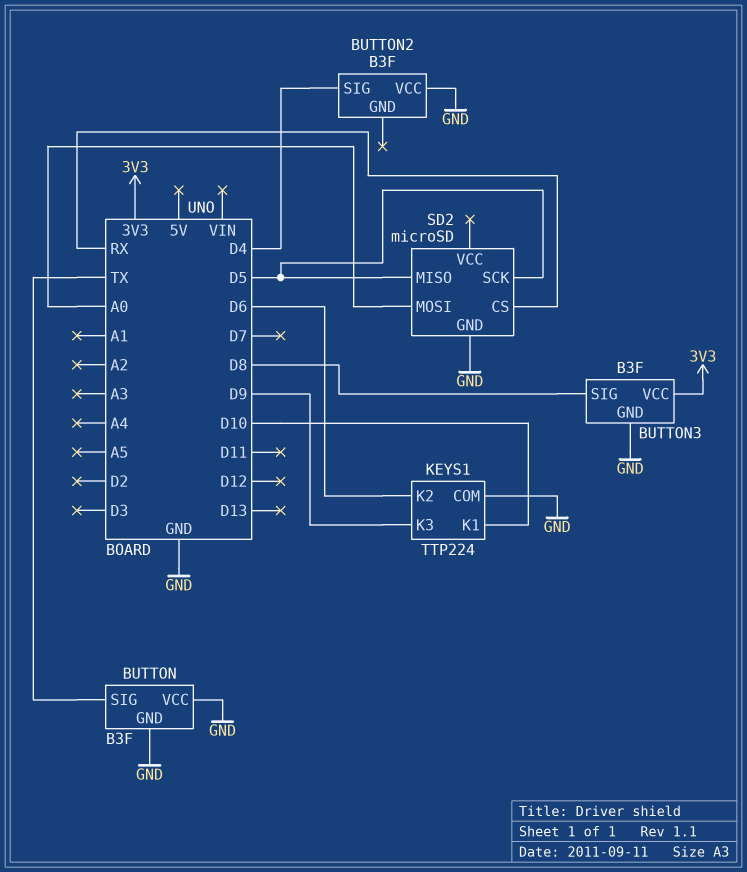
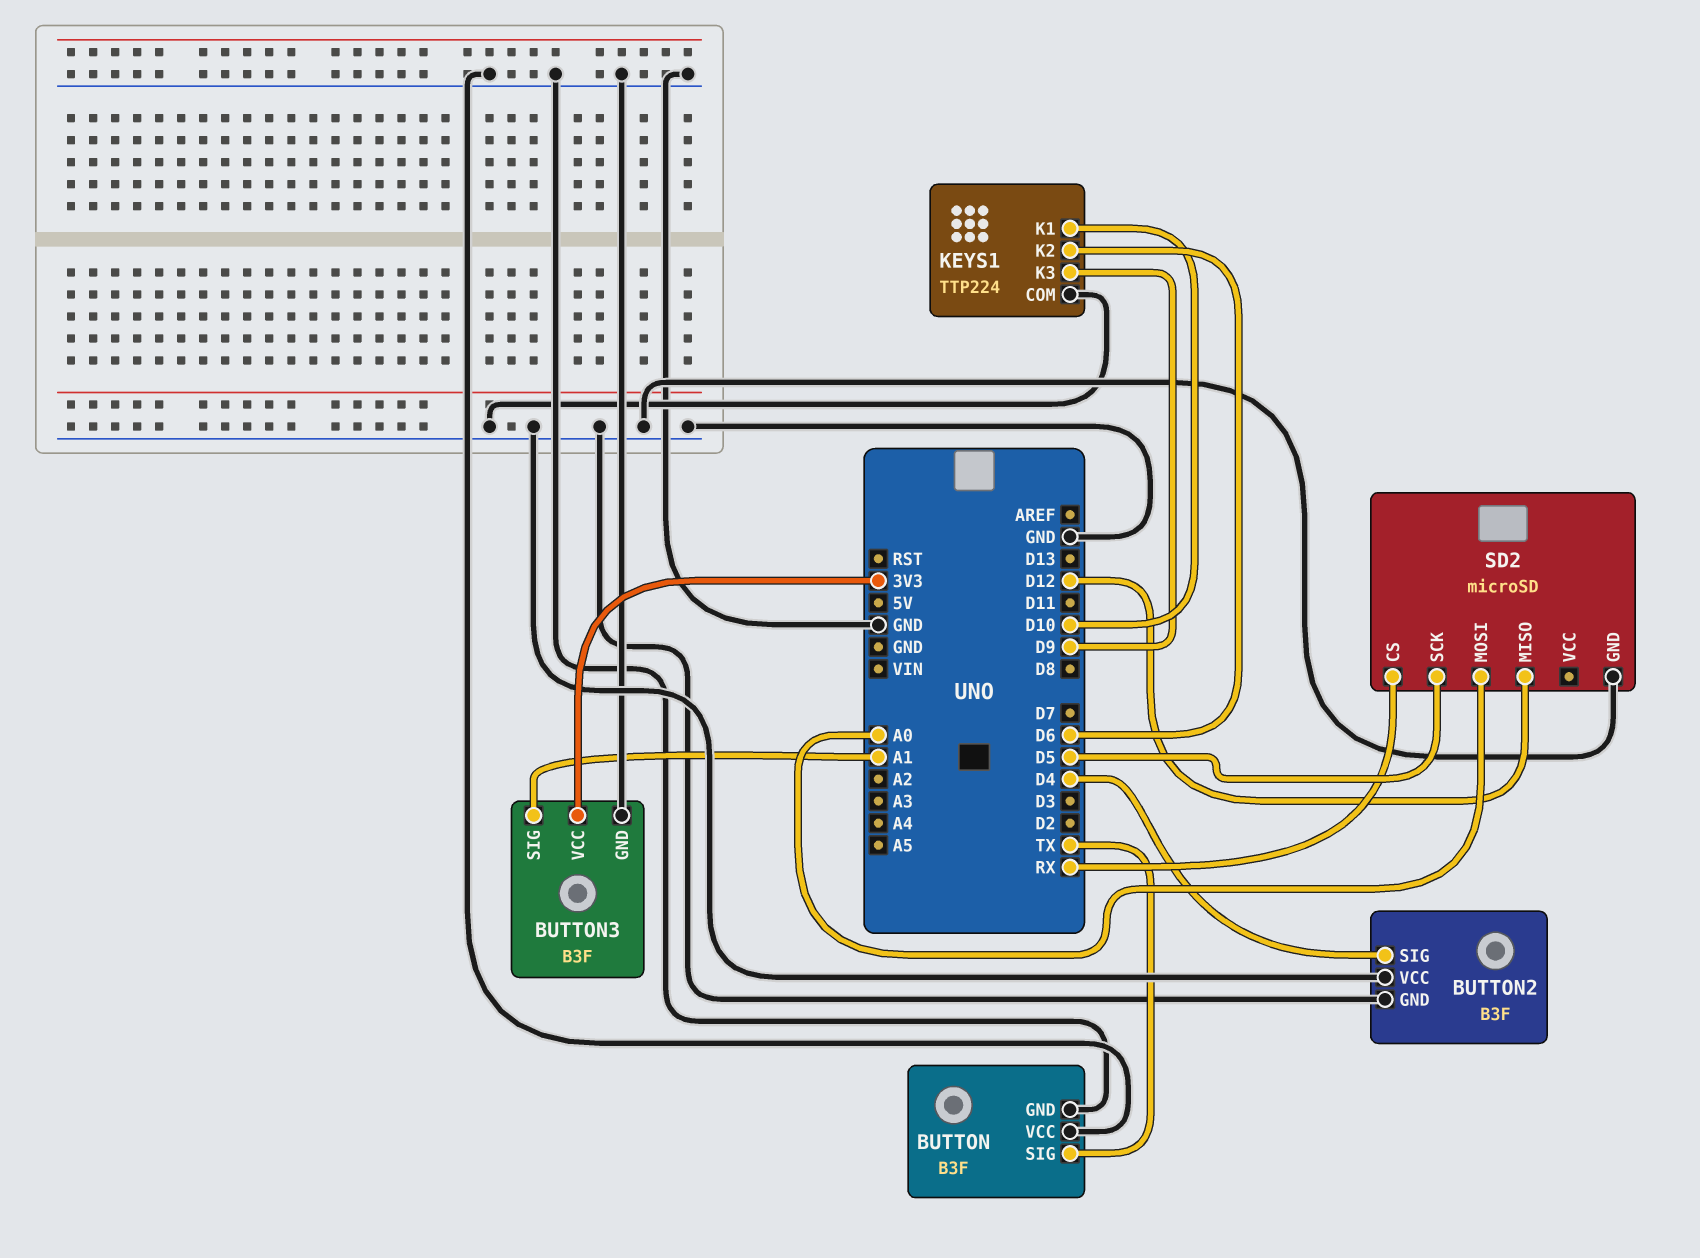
BUTTON2 pin GND: none -> GND
BUTTON3 pin SIG: D8 -> A1
SD2 pin MISO: D5 -> D12

